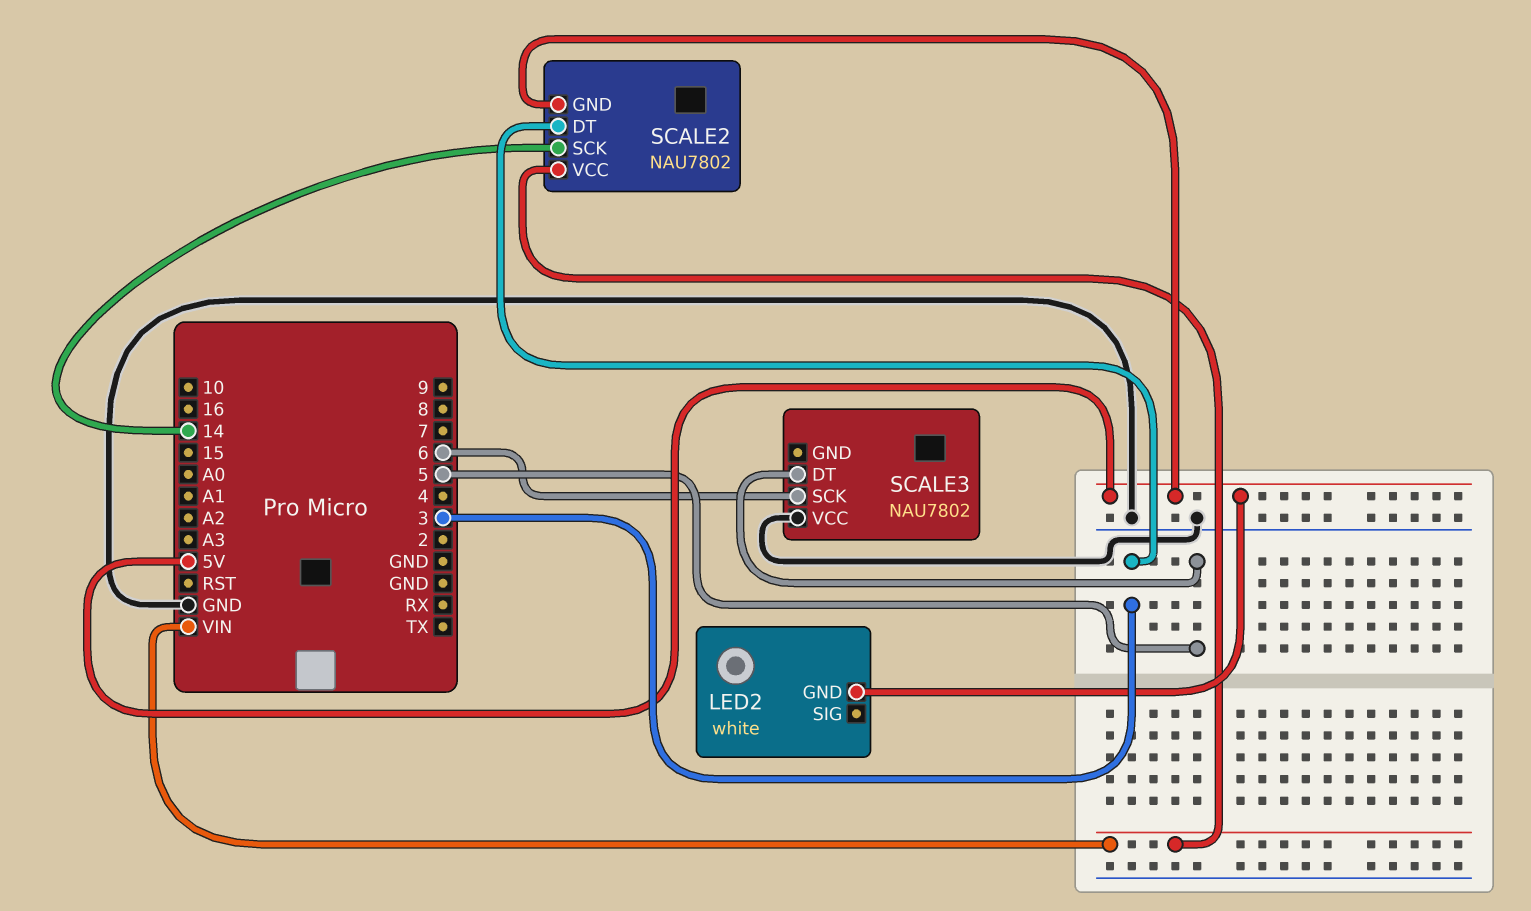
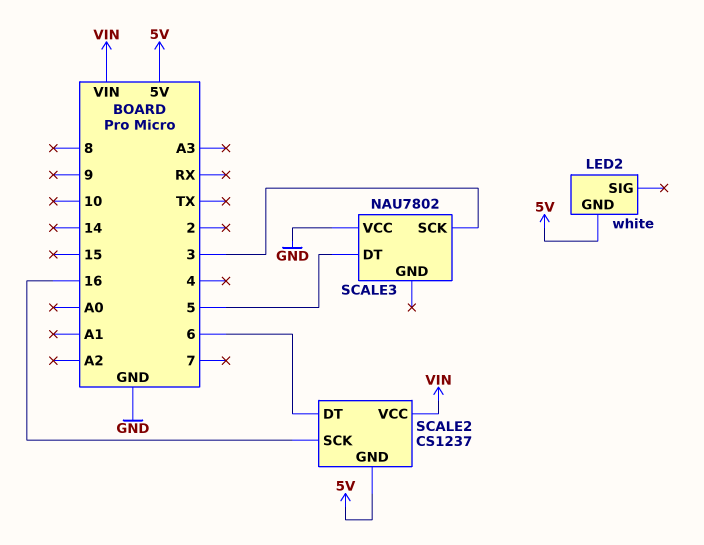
SCALE2: NAU7802 -> CS1237
SCALE2 pin DT: 3 -> 6
SCALE2 pin SCK: 14 -> 16
SCALE3 pin SCK: 6 -> 3

